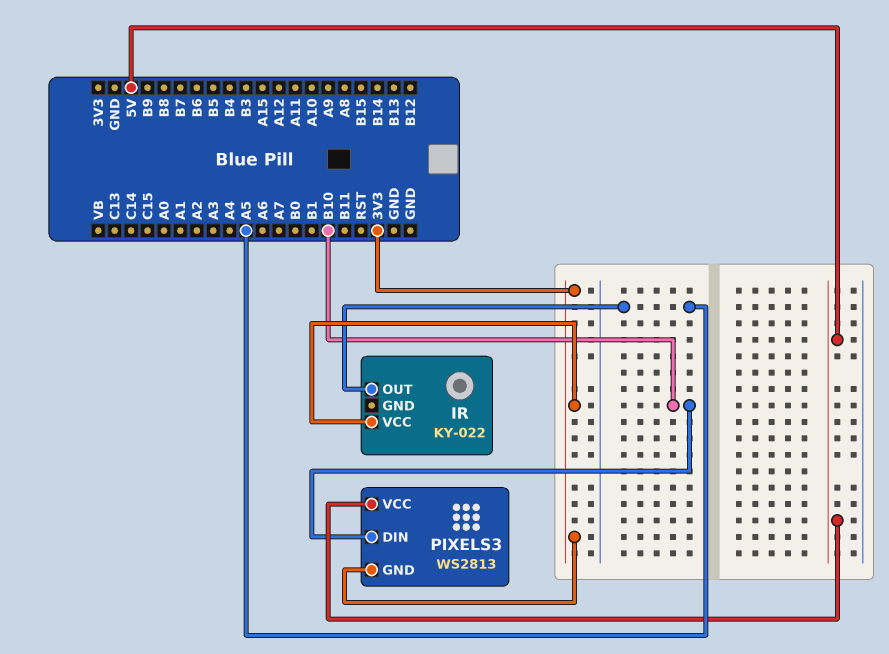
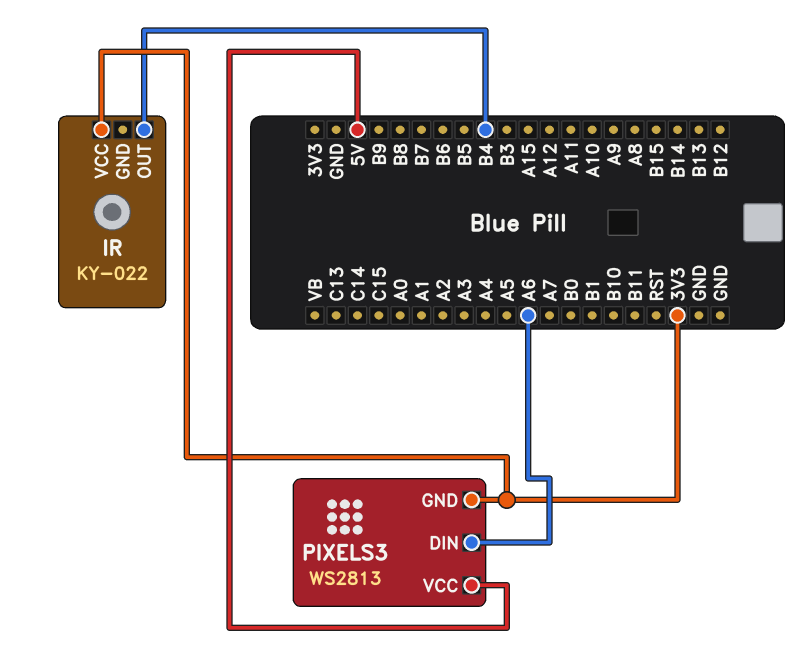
IR pin OUT: A5 -> B4
PIXELS3 pin DIN: B10 -> A6

